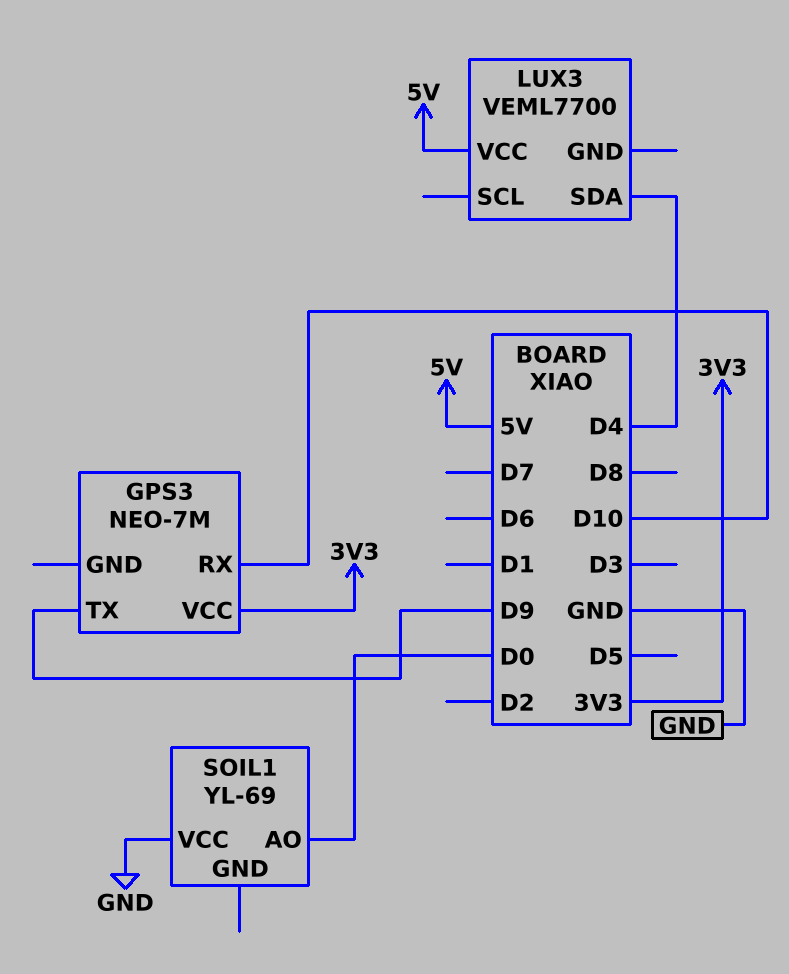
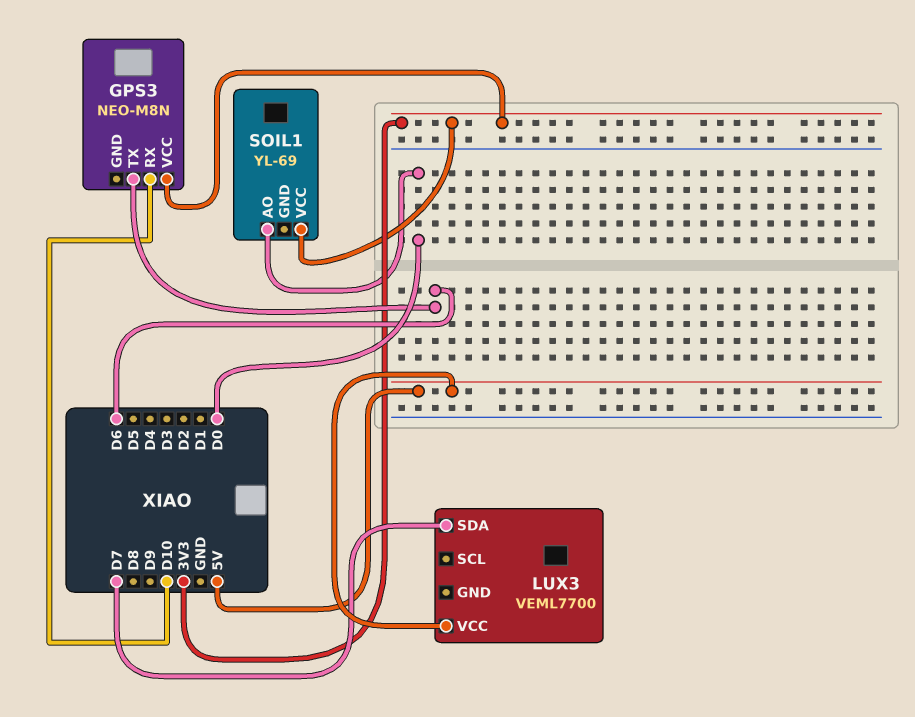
GPS3: NEO-7M -> NEO-M8N
GPS3 pin TX: D9 -> D6
LUX3 pin SDA: D4 -> D7
SOIL1 pin VCC: GND -> 3V3

